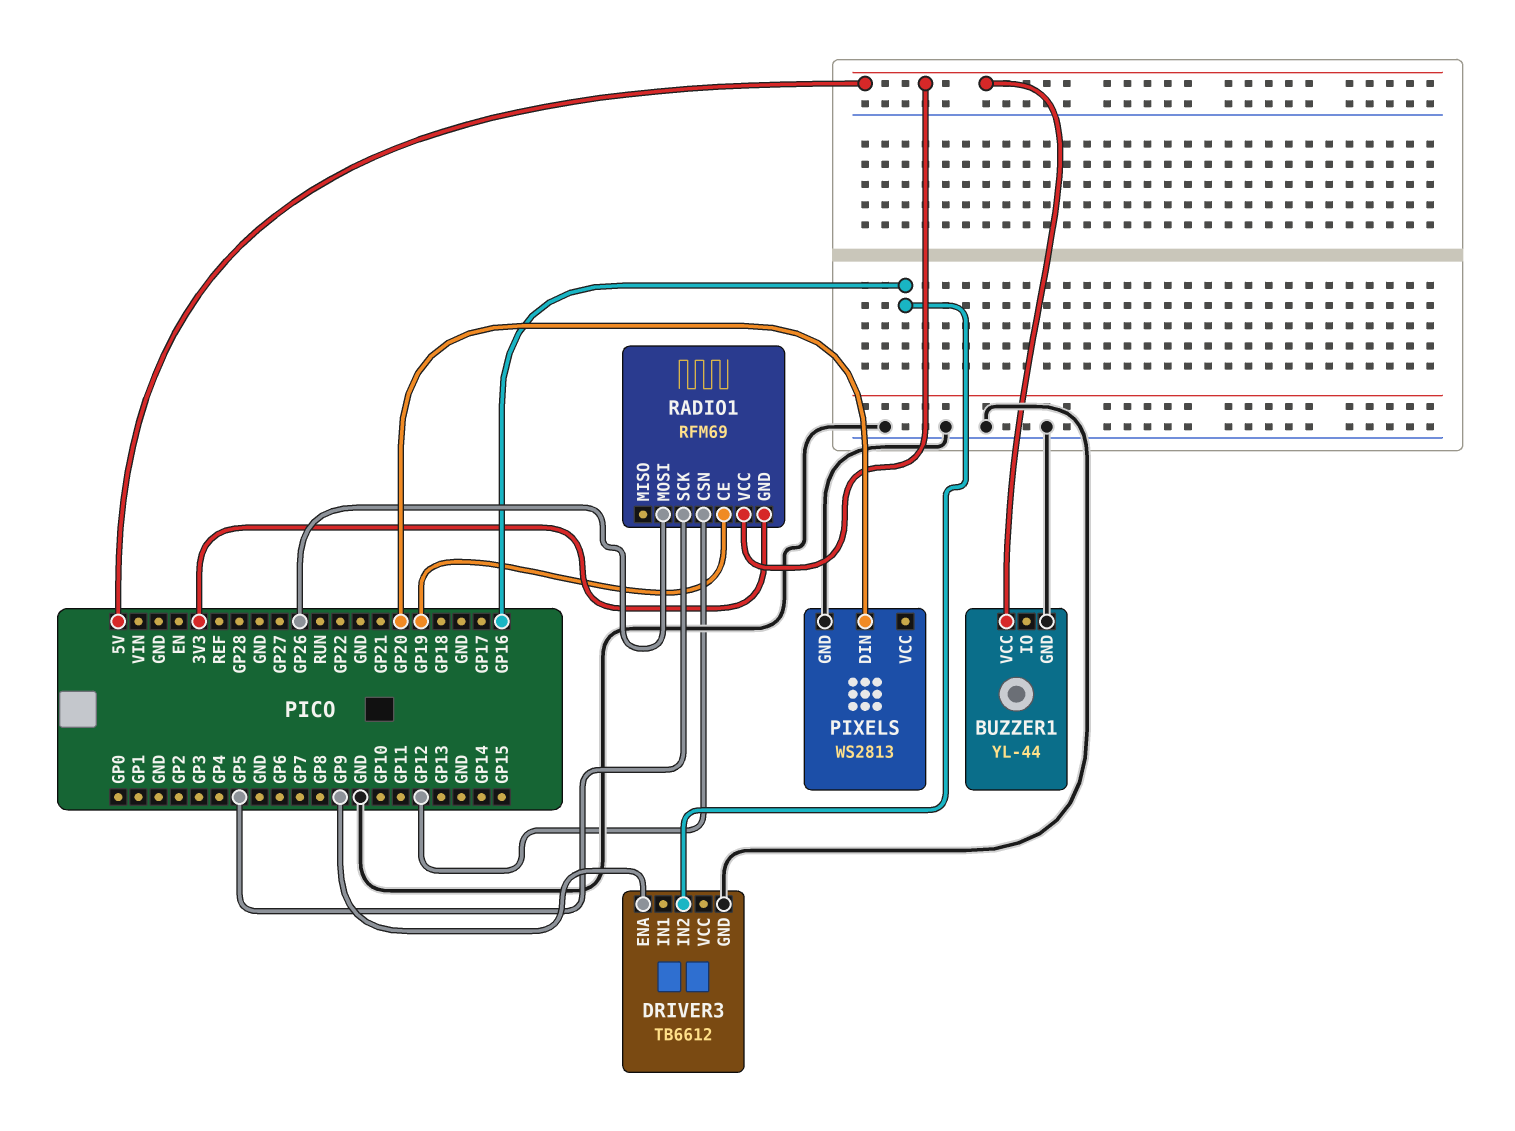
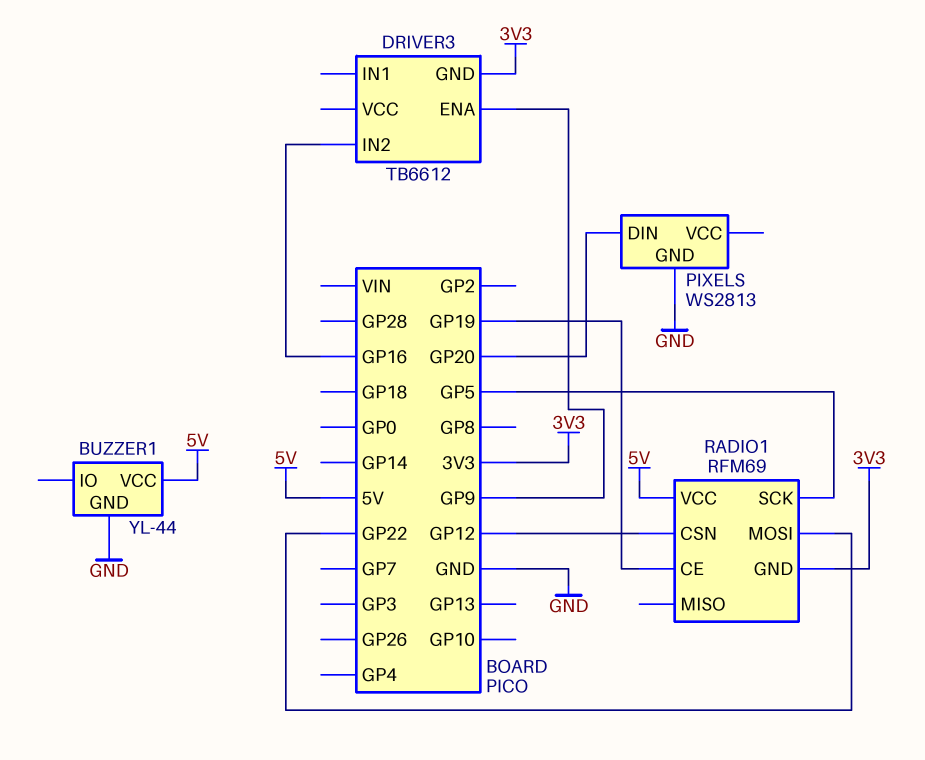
DRIVER3 pin GND: GND -> 3V3
RADIO1 pin MOSI: GP26 -> GP22

